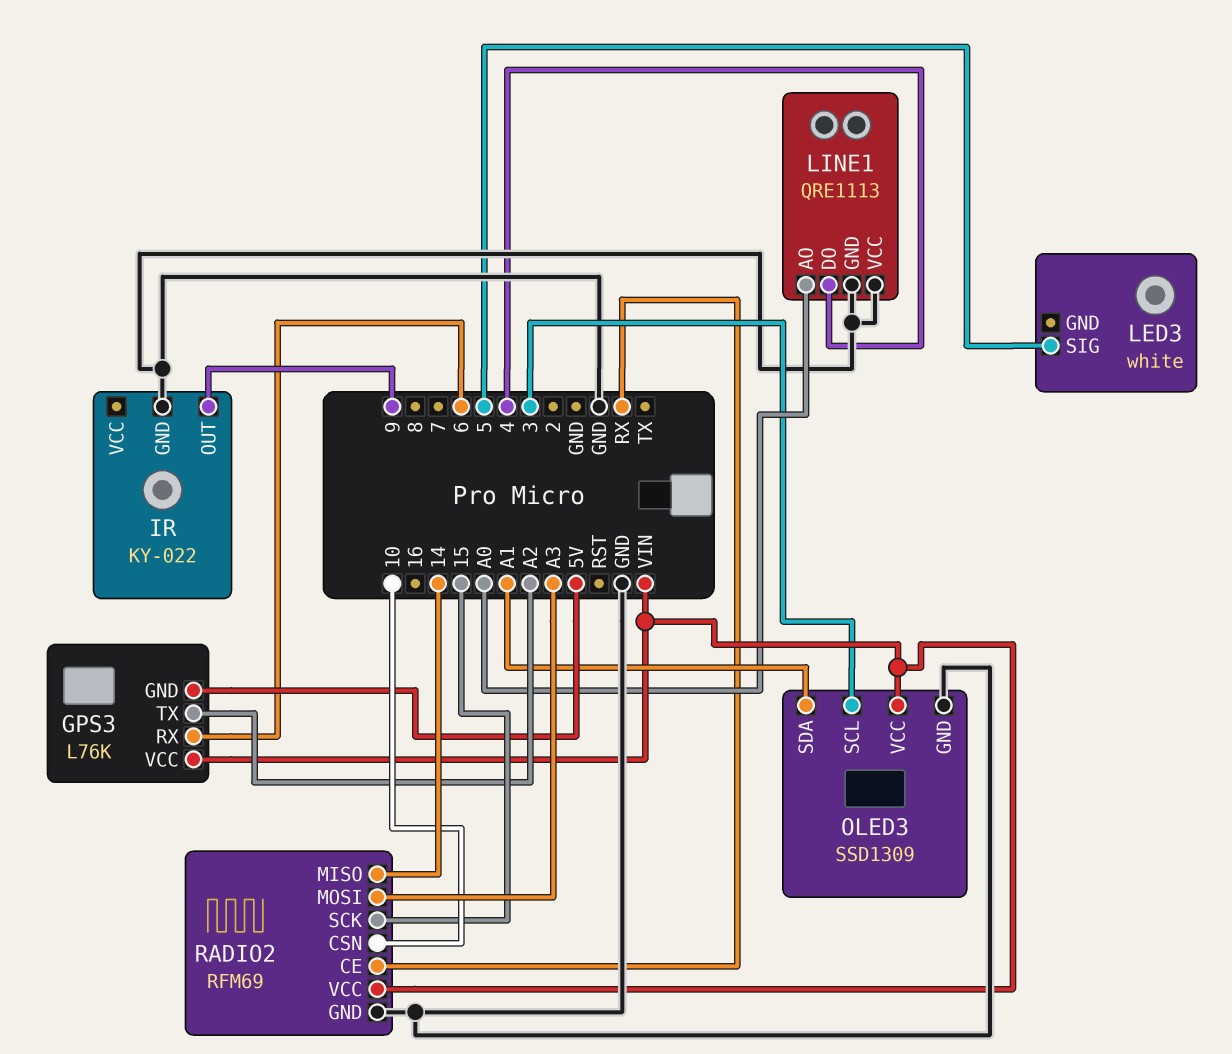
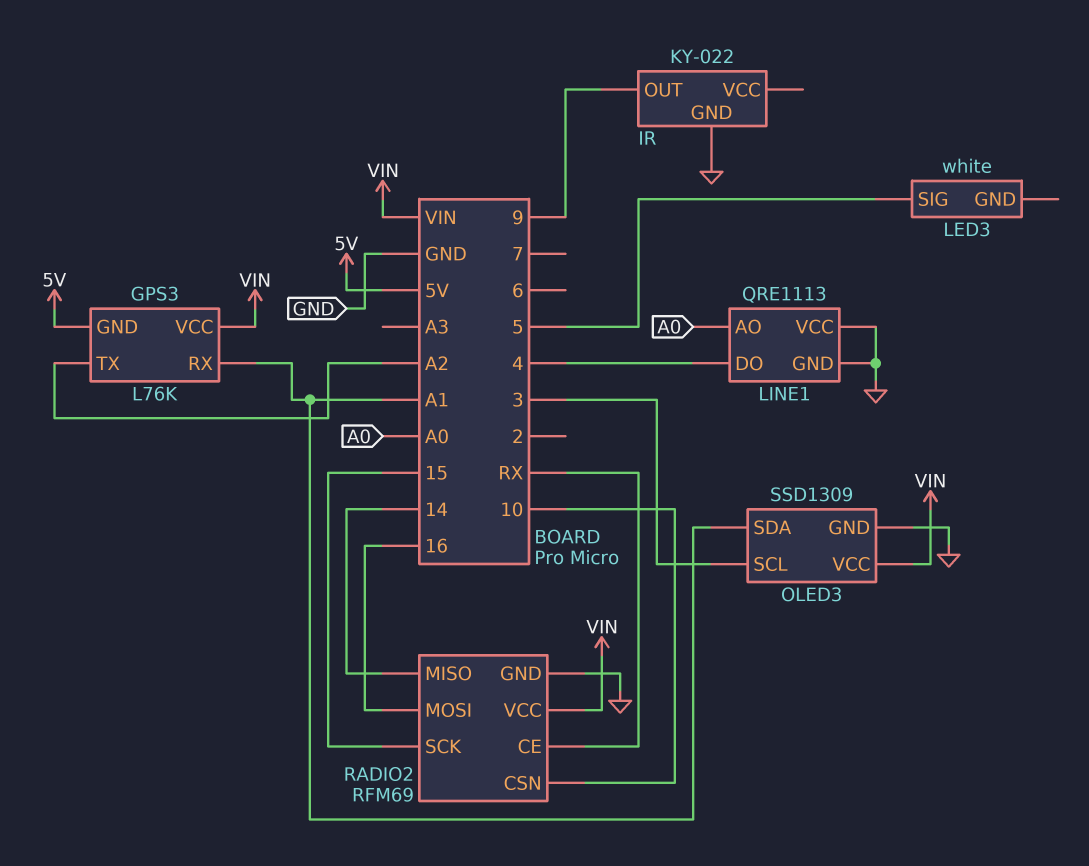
GPS3 pin RX: 6 -> A1
RADIO2 pin MOSI: A3 -> 16

